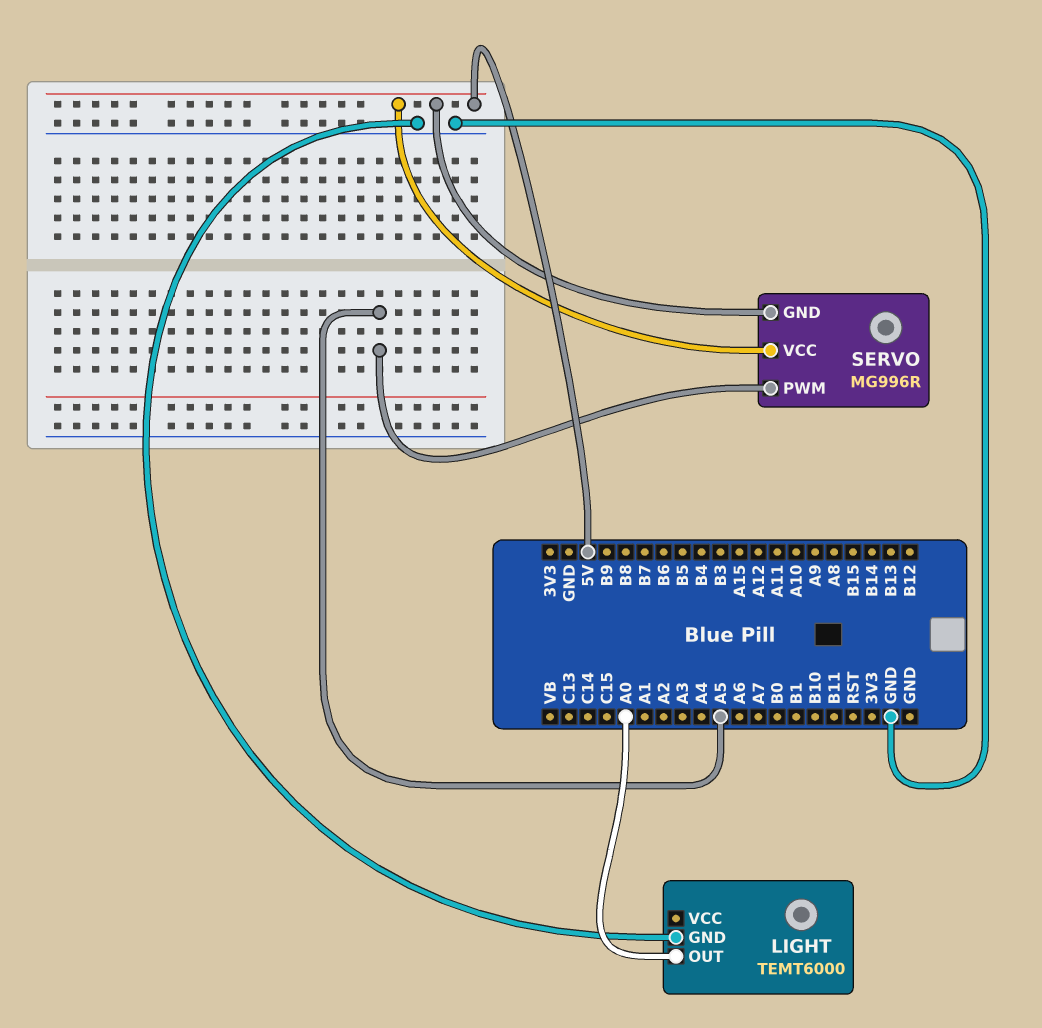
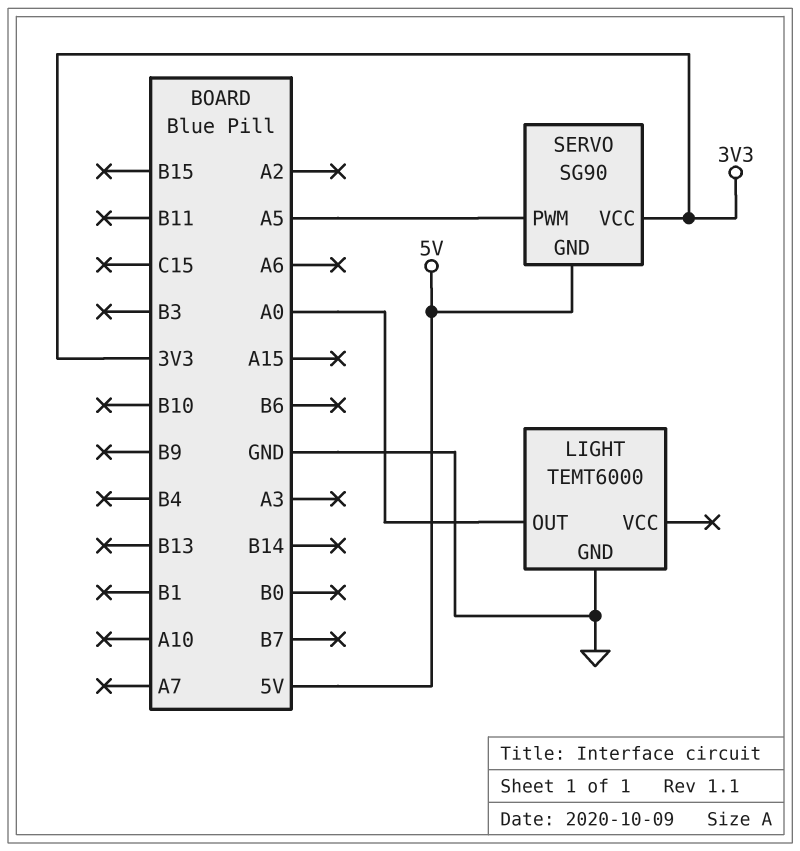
SERVO: MG996R -> SG90
SERVO pin VCC: 5V -> 3V3

